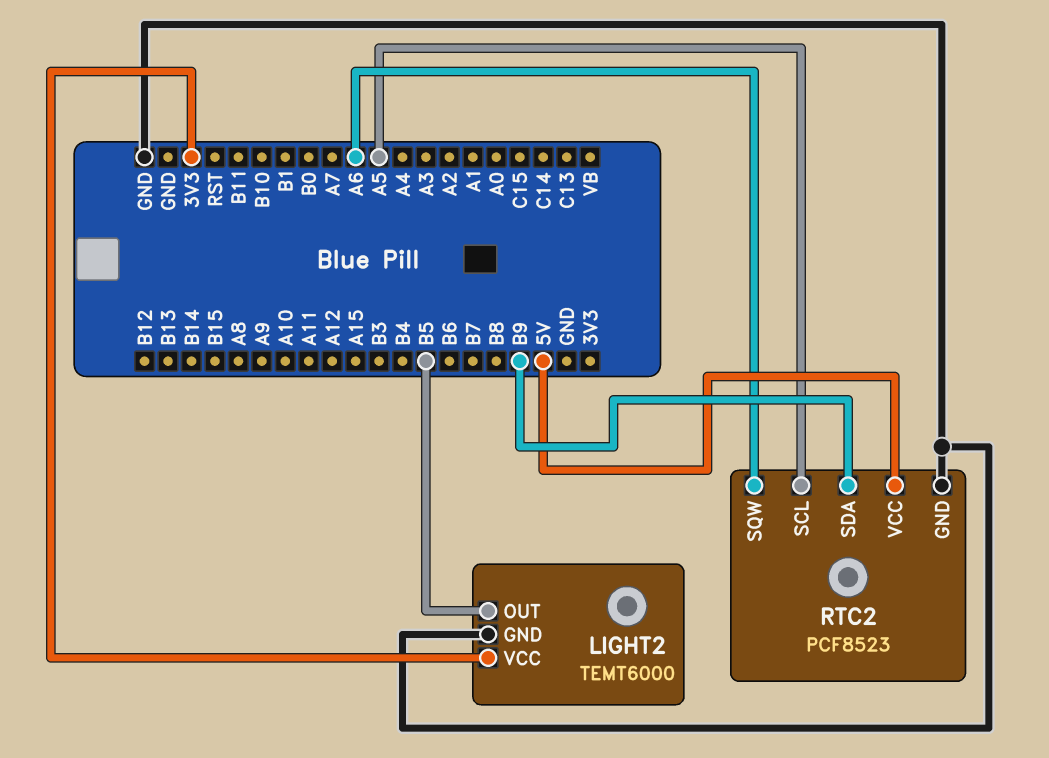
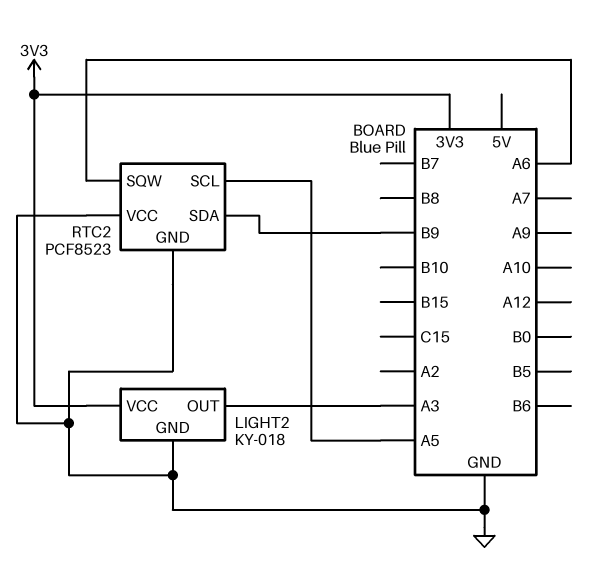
LIGHT2: TEMT6000 -> KY-018
LIGHT2 pin OUT: B5 -> A3
RTC2 pin VCC: 5V -> GND

